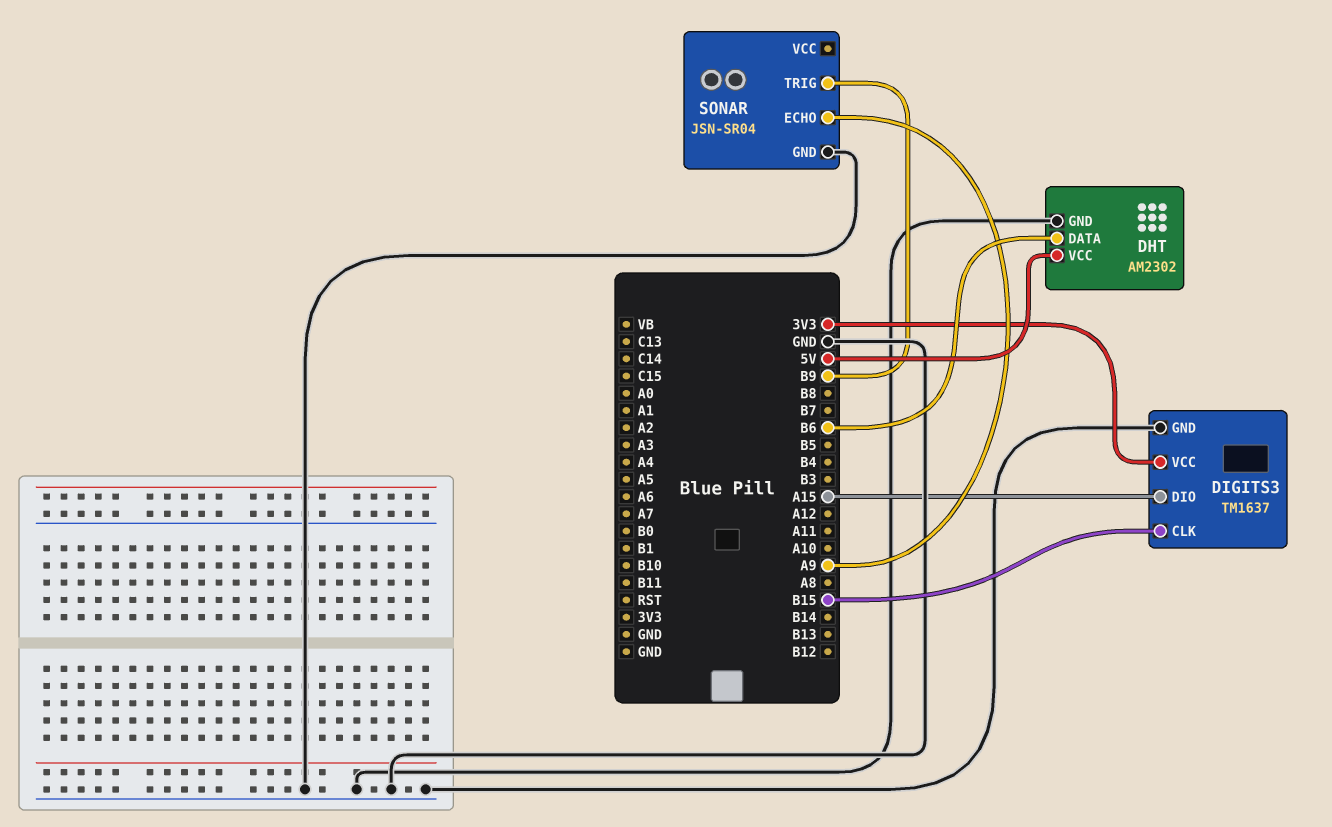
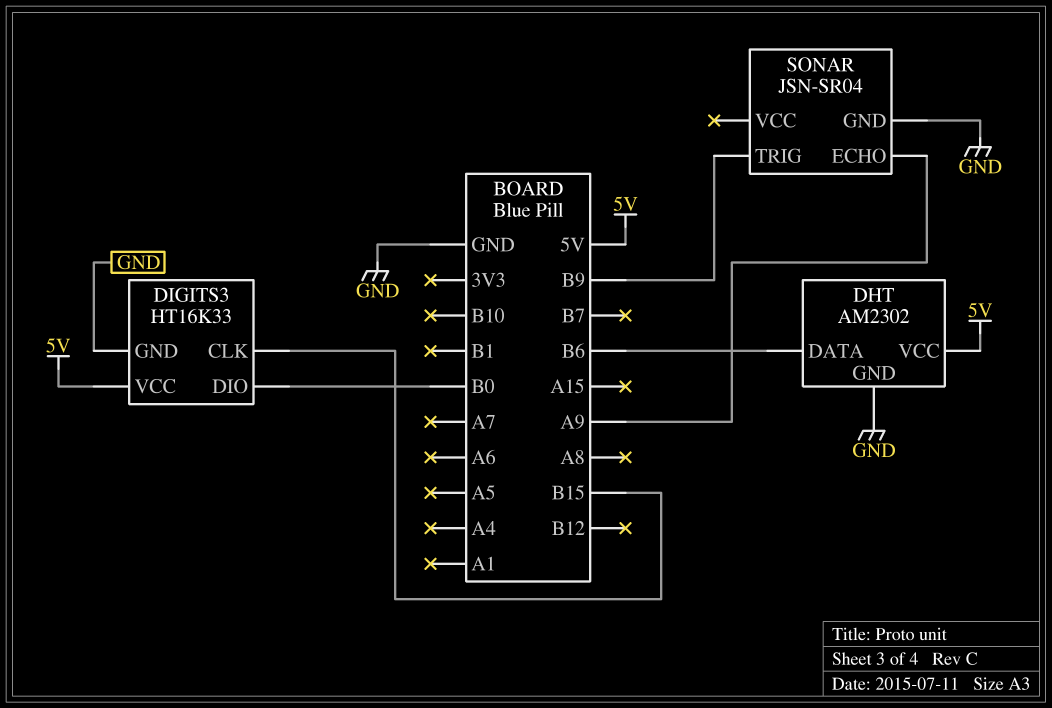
DIGITS3: TM1637 -> HT16K33
DIGITS3 pin DIO: A15 -> B0
DIGITS3 pin VCC: 3V3 -> 5V

